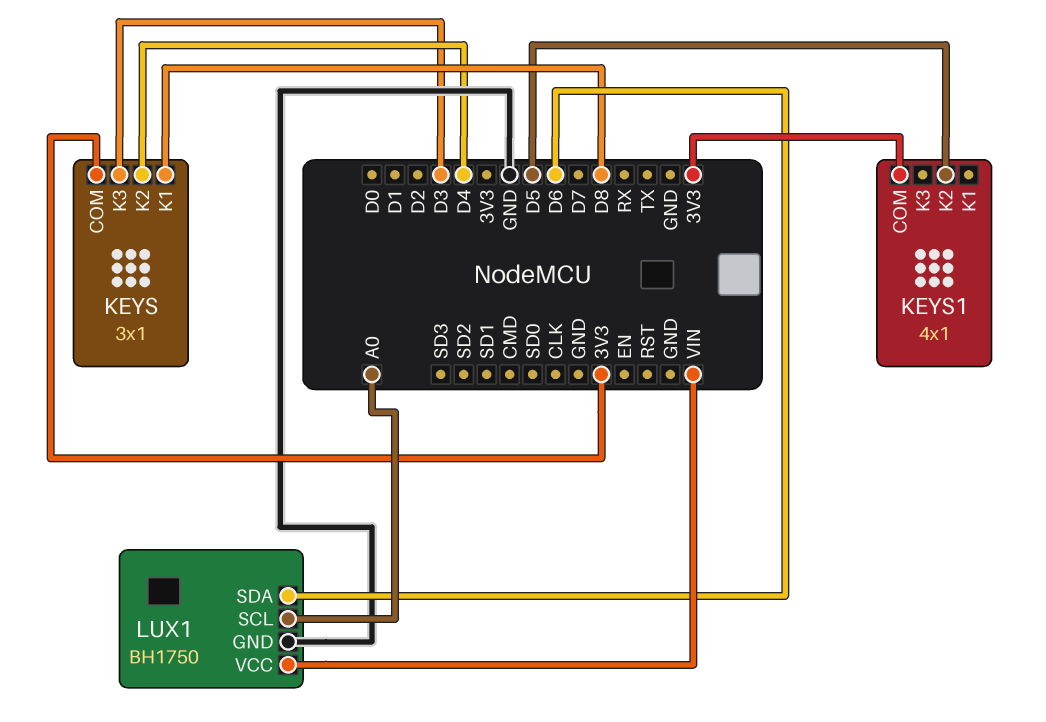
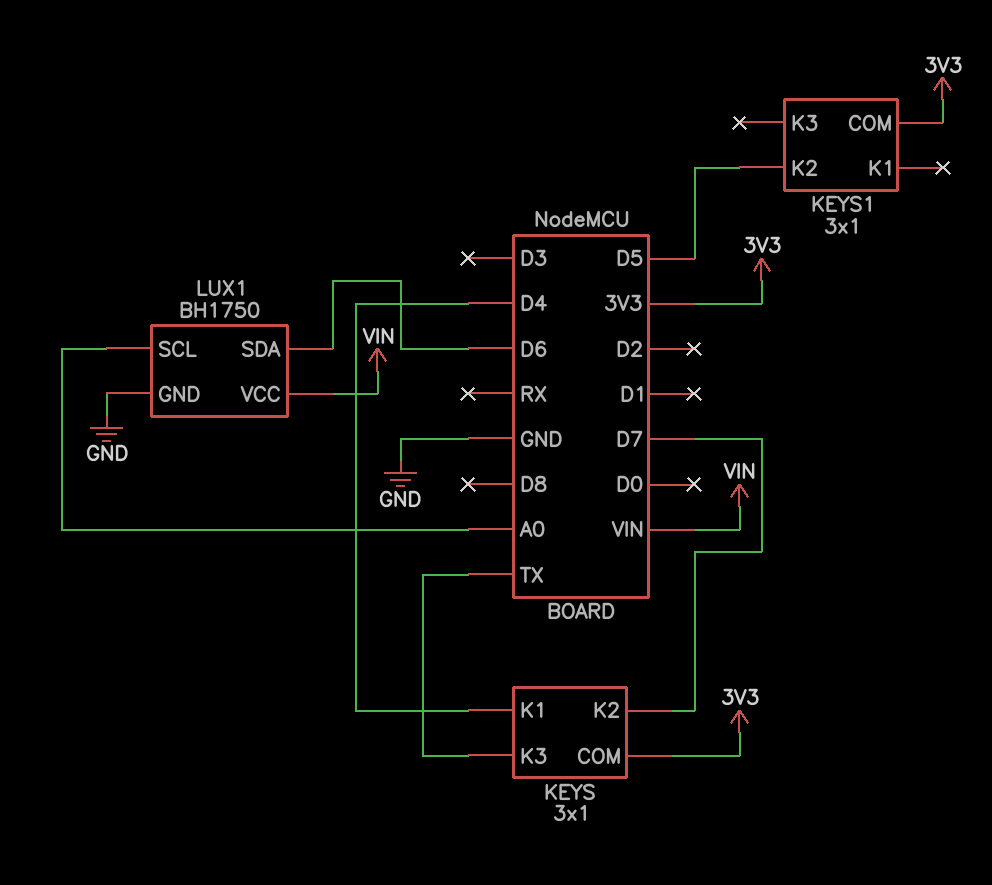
KEYS pin K1: D8 -> D4
KEYS pin K2: D4 -> D7
KEYS pin K3: D3 -> TX
KEYS1: 4x1 -> 3x1

